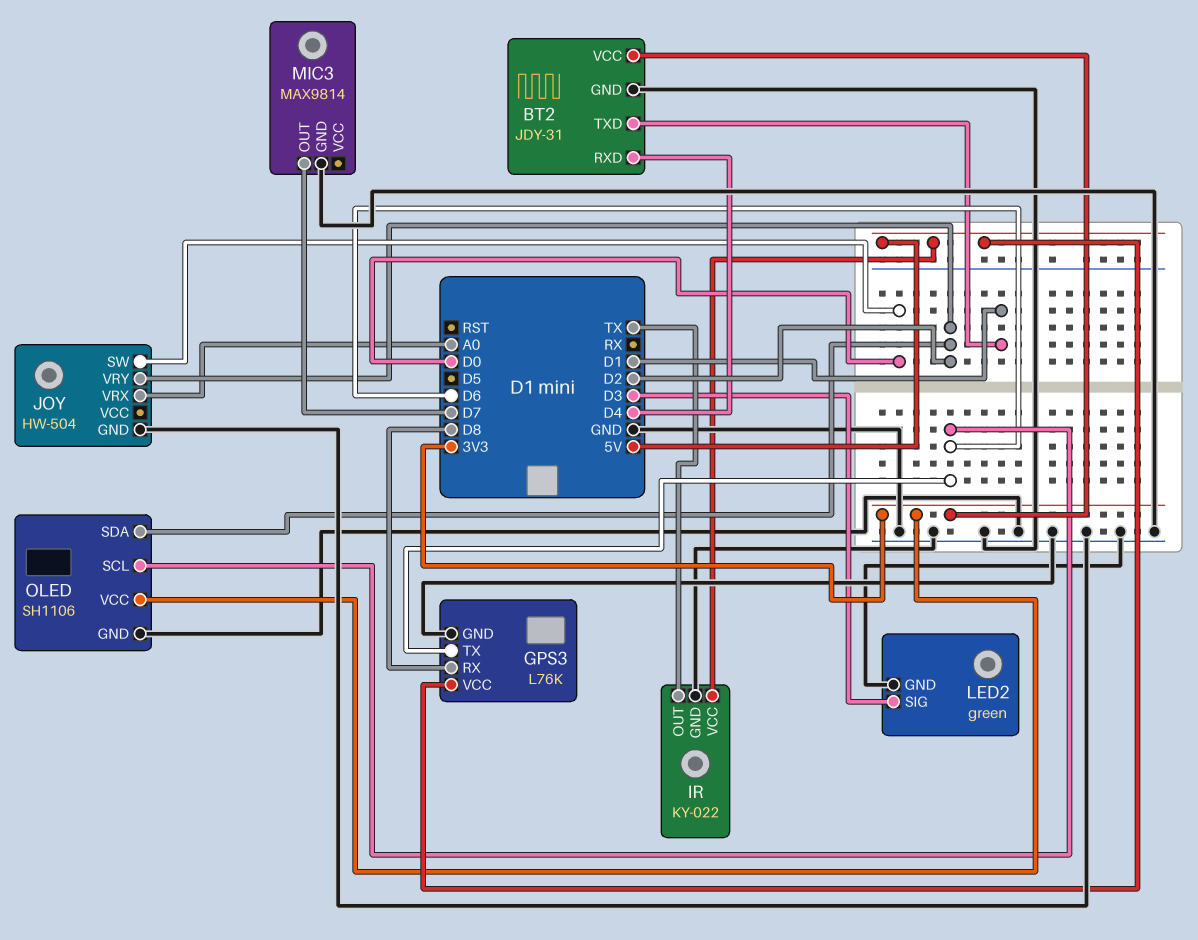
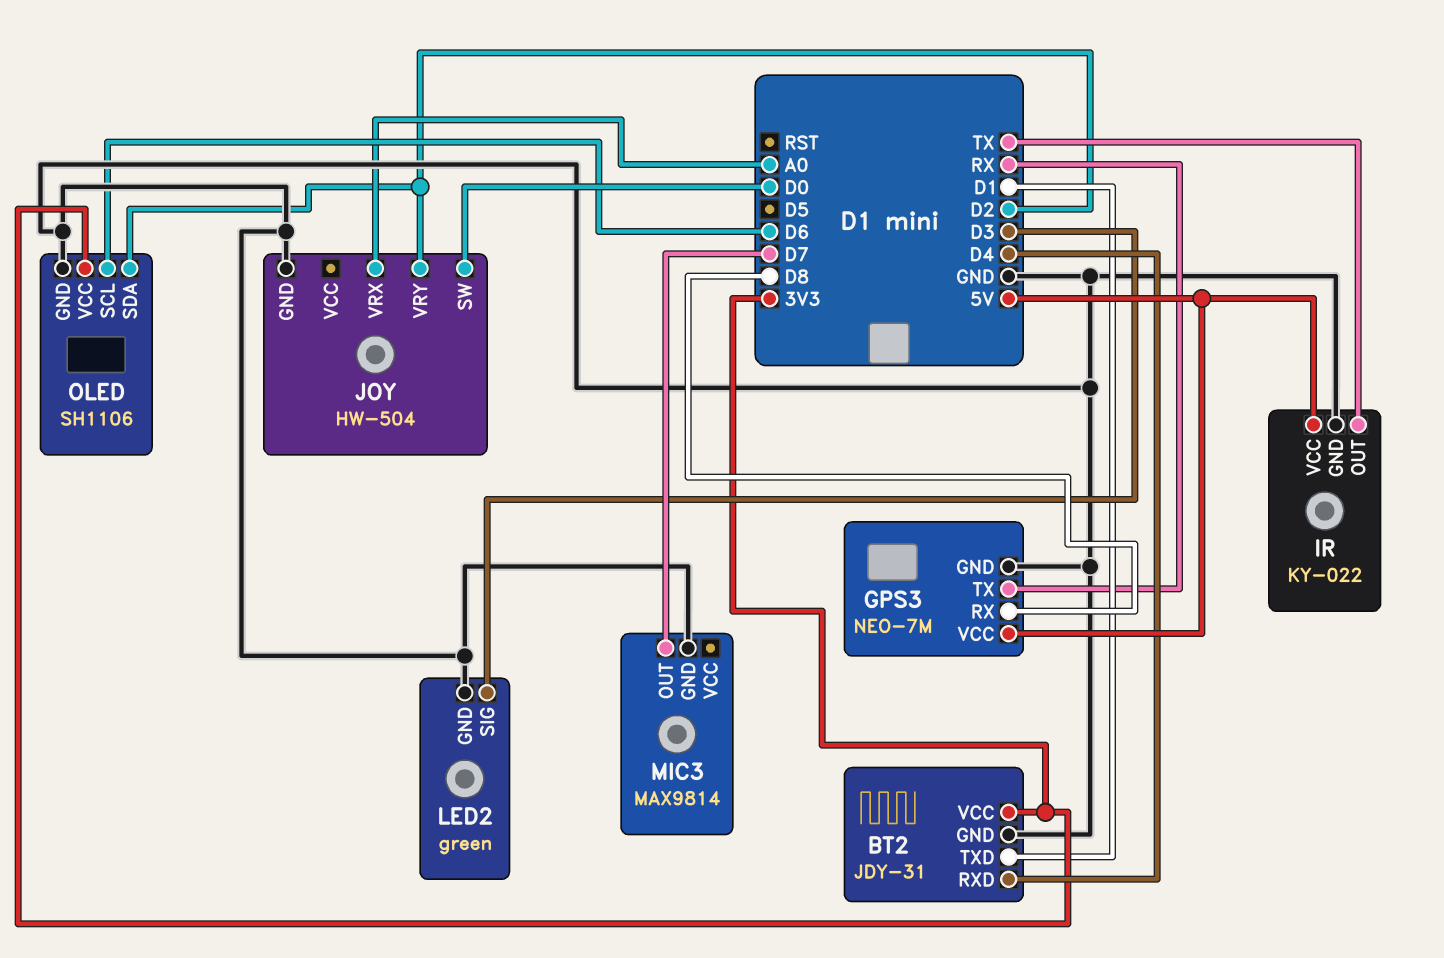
GPS3: L76K -> NEO-7M
GPS3 pin TX: D6 -> RX

